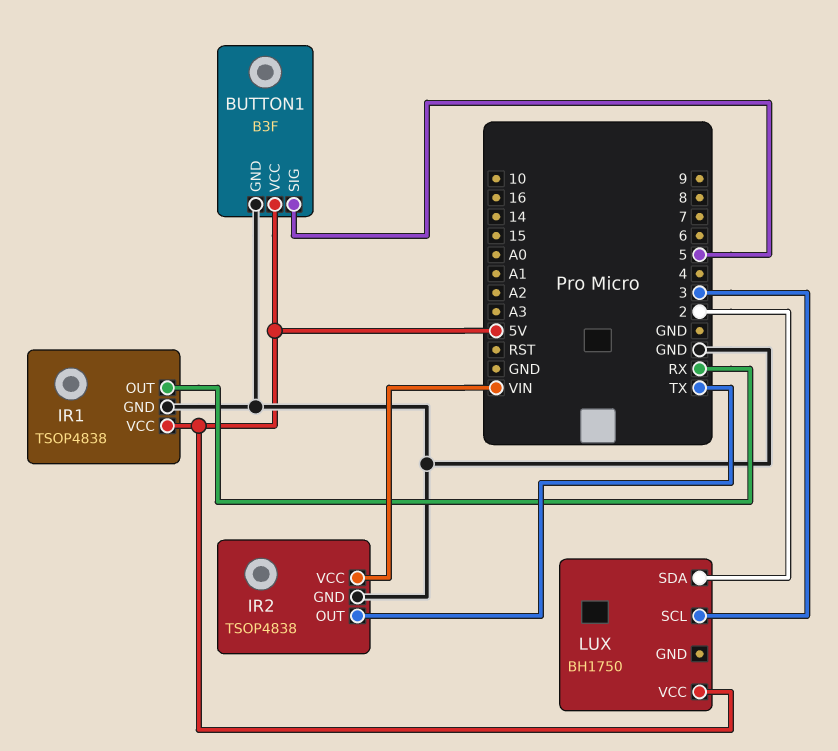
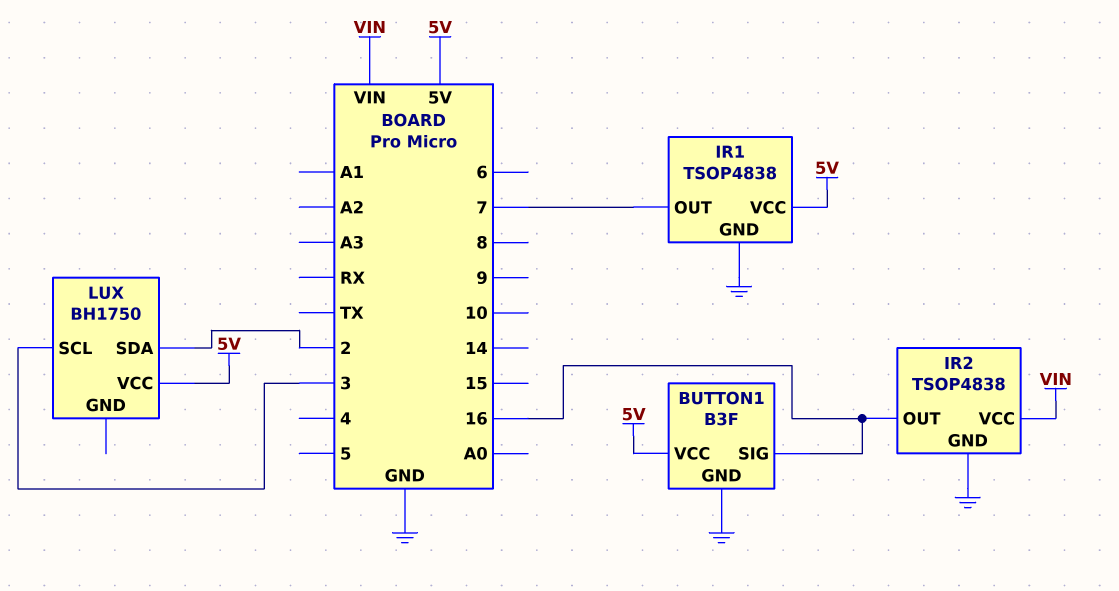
BUTTON1 pin SIG: 5 -> 16
IR1 pin OUT: RX -> 7
IR2 pin OUT: TX -> 16

